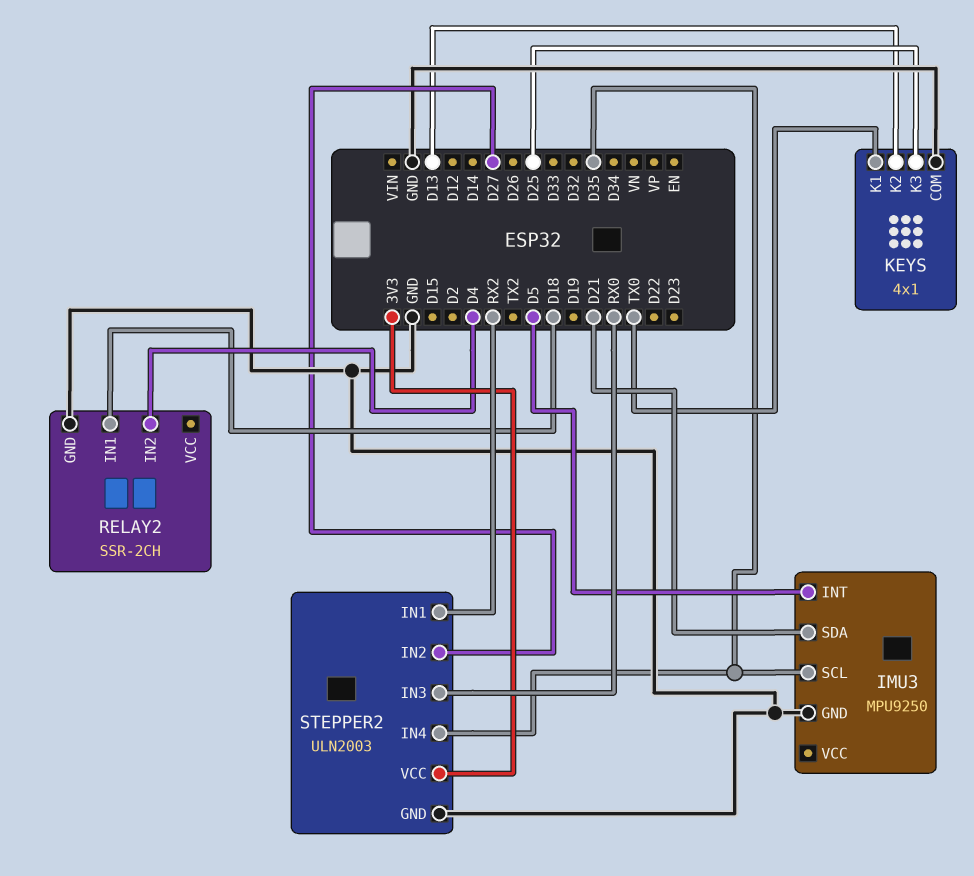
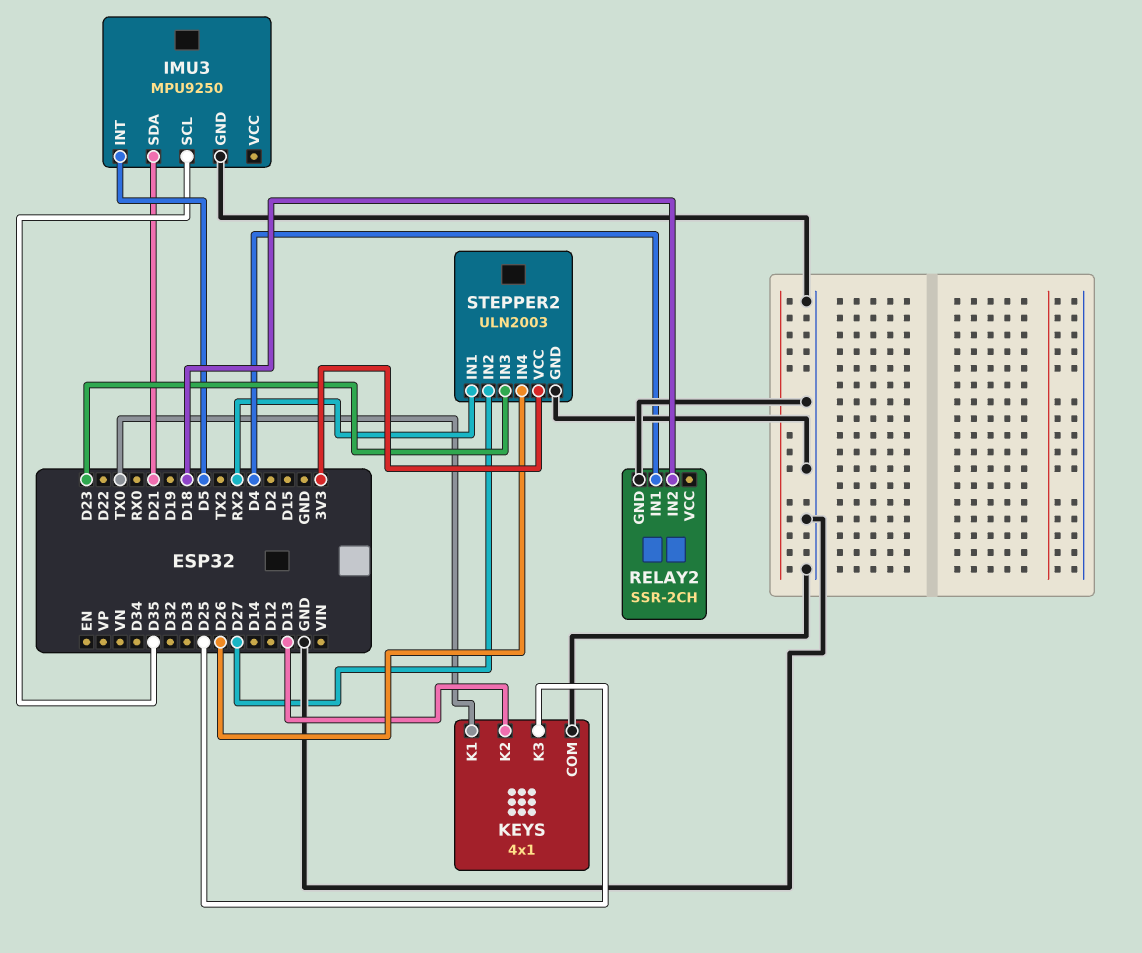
RELAY2 pin IN1: D18 -> D4
RELAY2 pin IN2: D4 -> D18
STEPPER2 pin IN3: RX0 -> D23
STEPPER2 pin IN4: D35 -> D26

